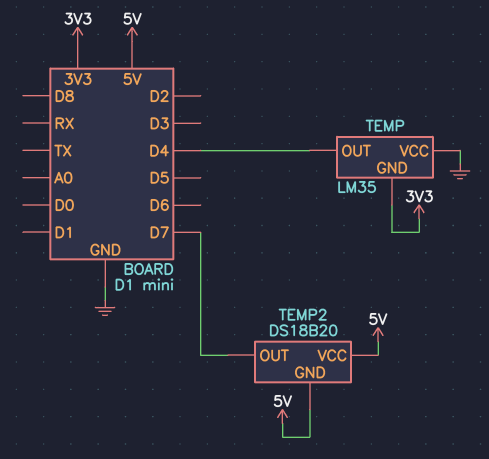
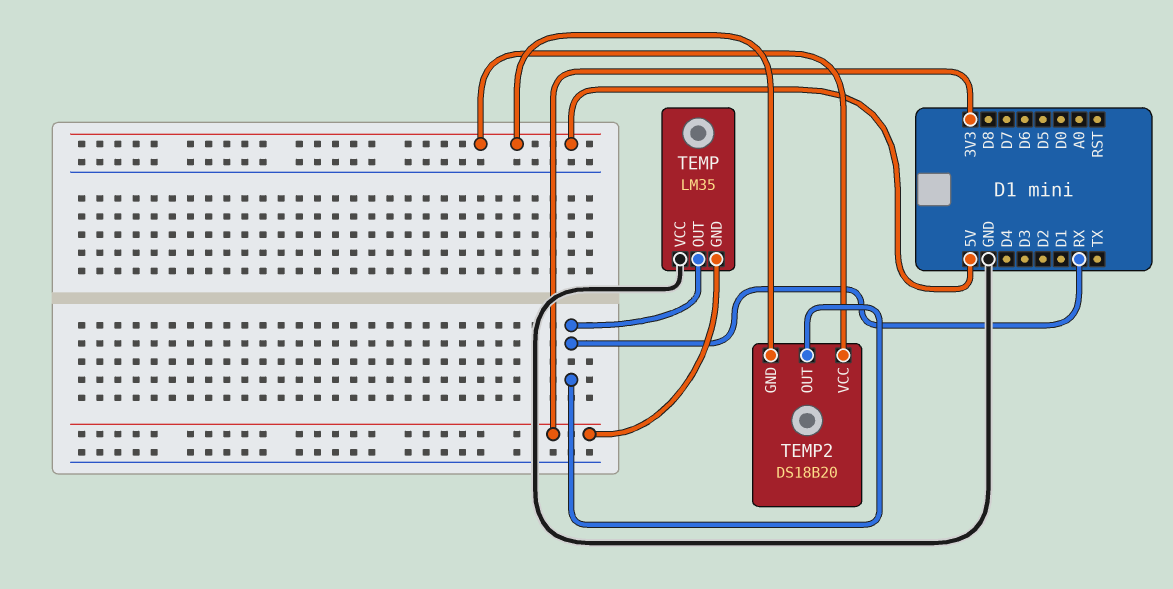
TEMP pin OUT: D4 -> RX
TEMP2 pin OUT: D7 -> RX

